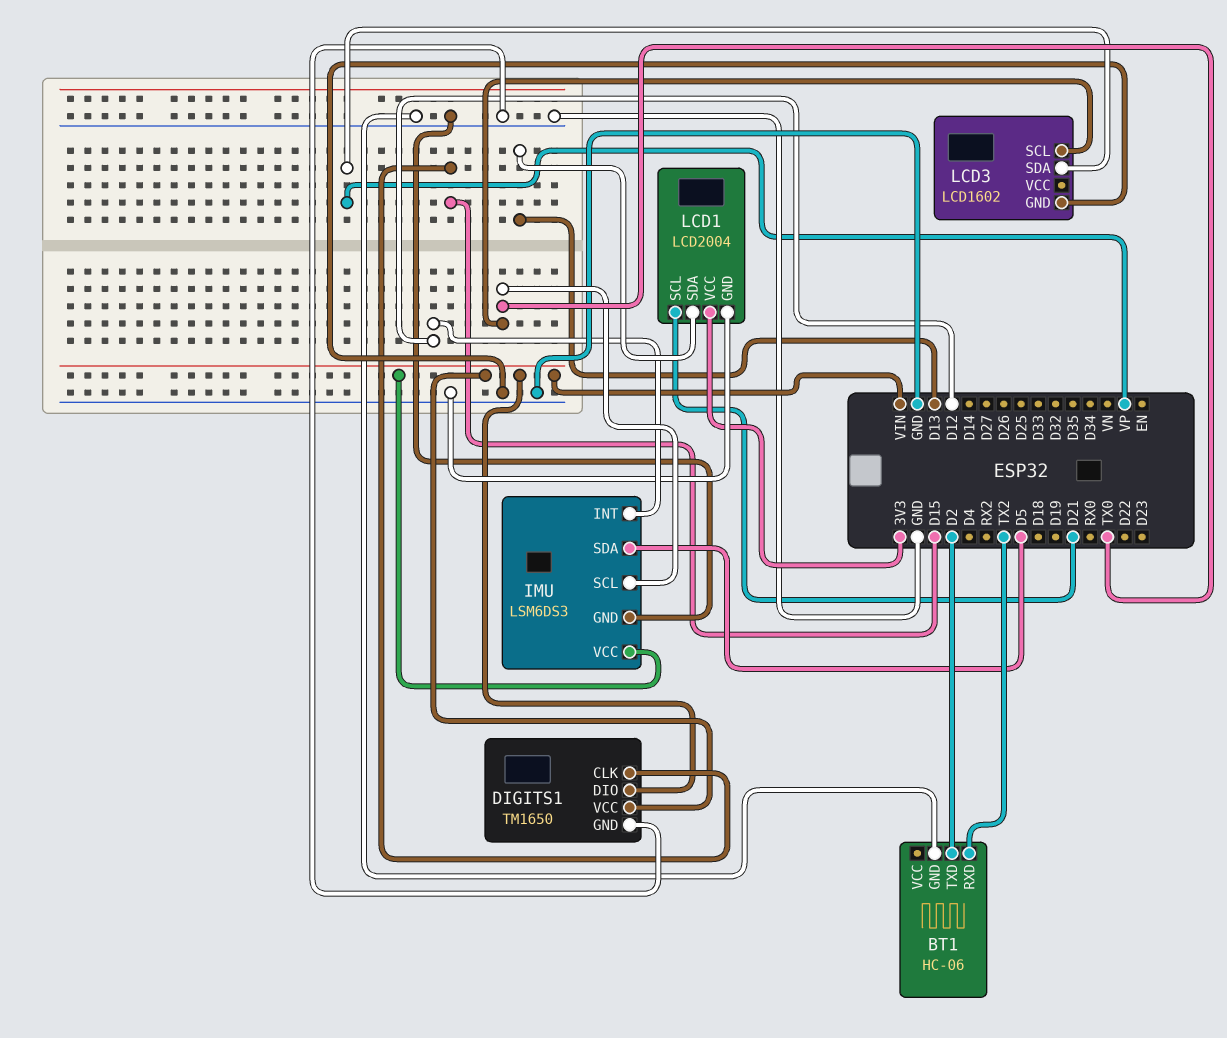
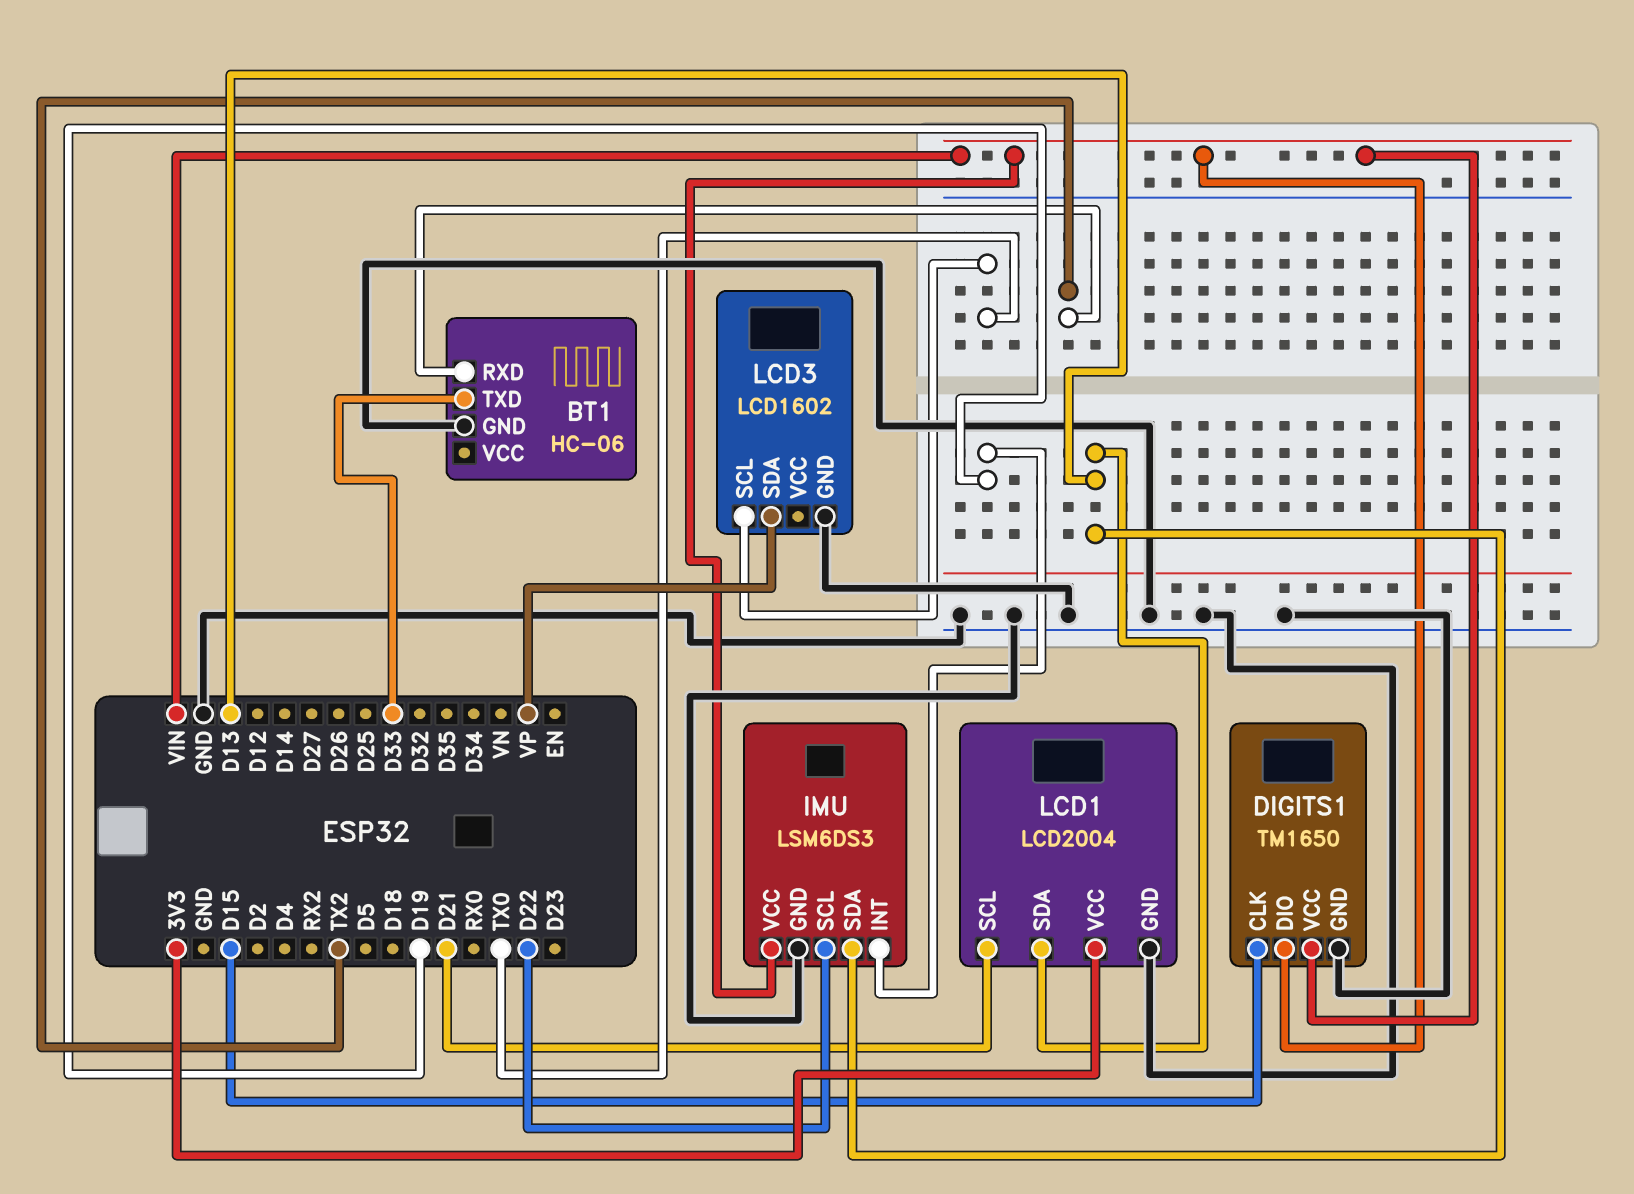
BT1 pin TXD: D2 -> D33
IMU pin INT: D12 -> D19
IMU pin SCL: TX0 -> D22
IMU pin SDA: D5 -> D13

